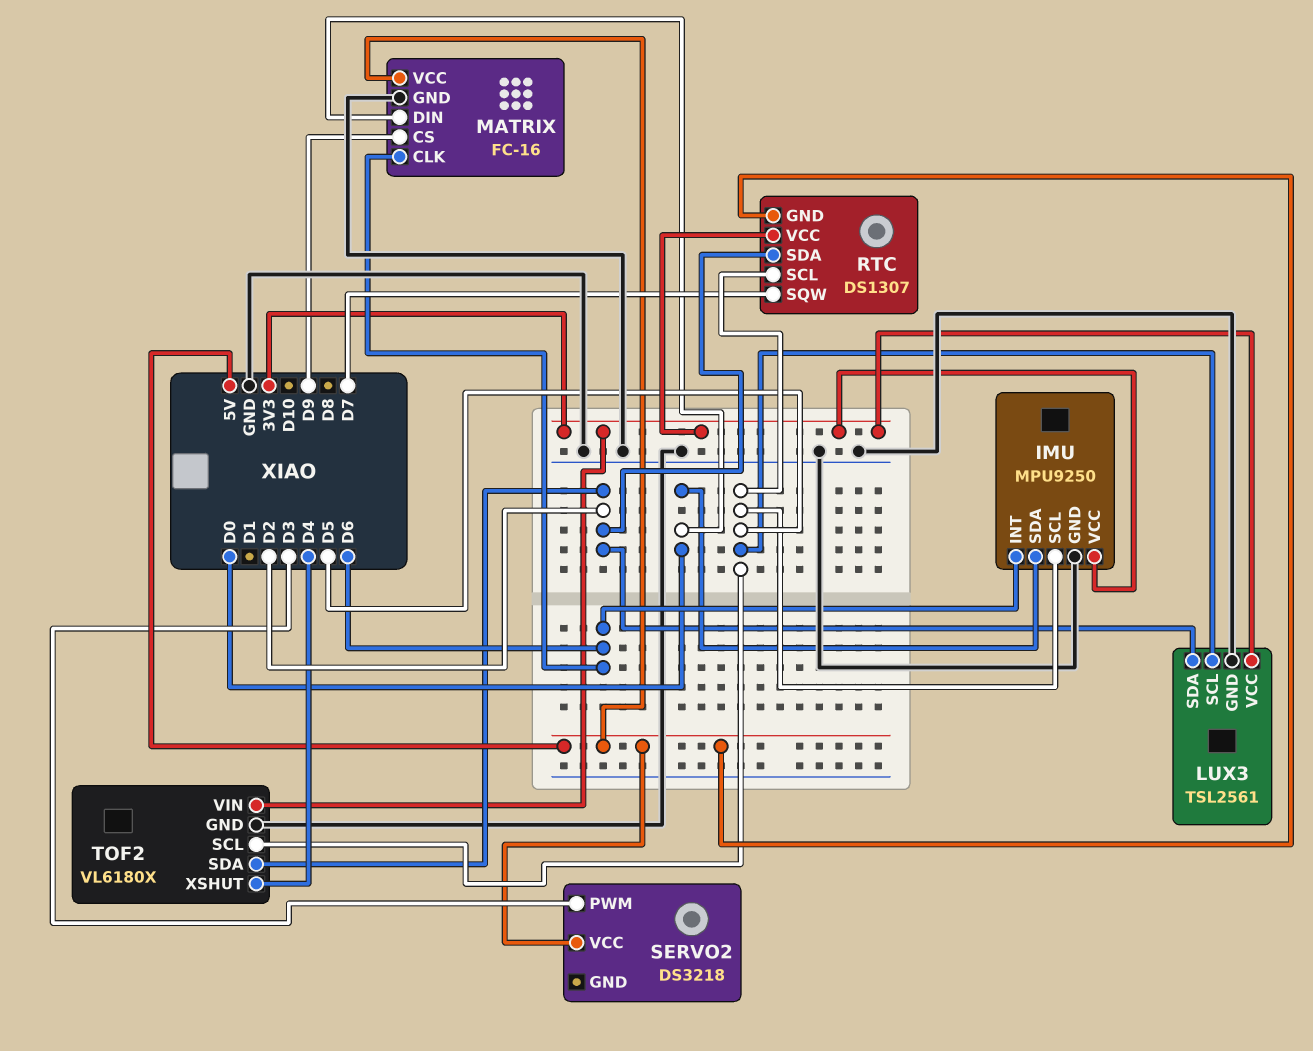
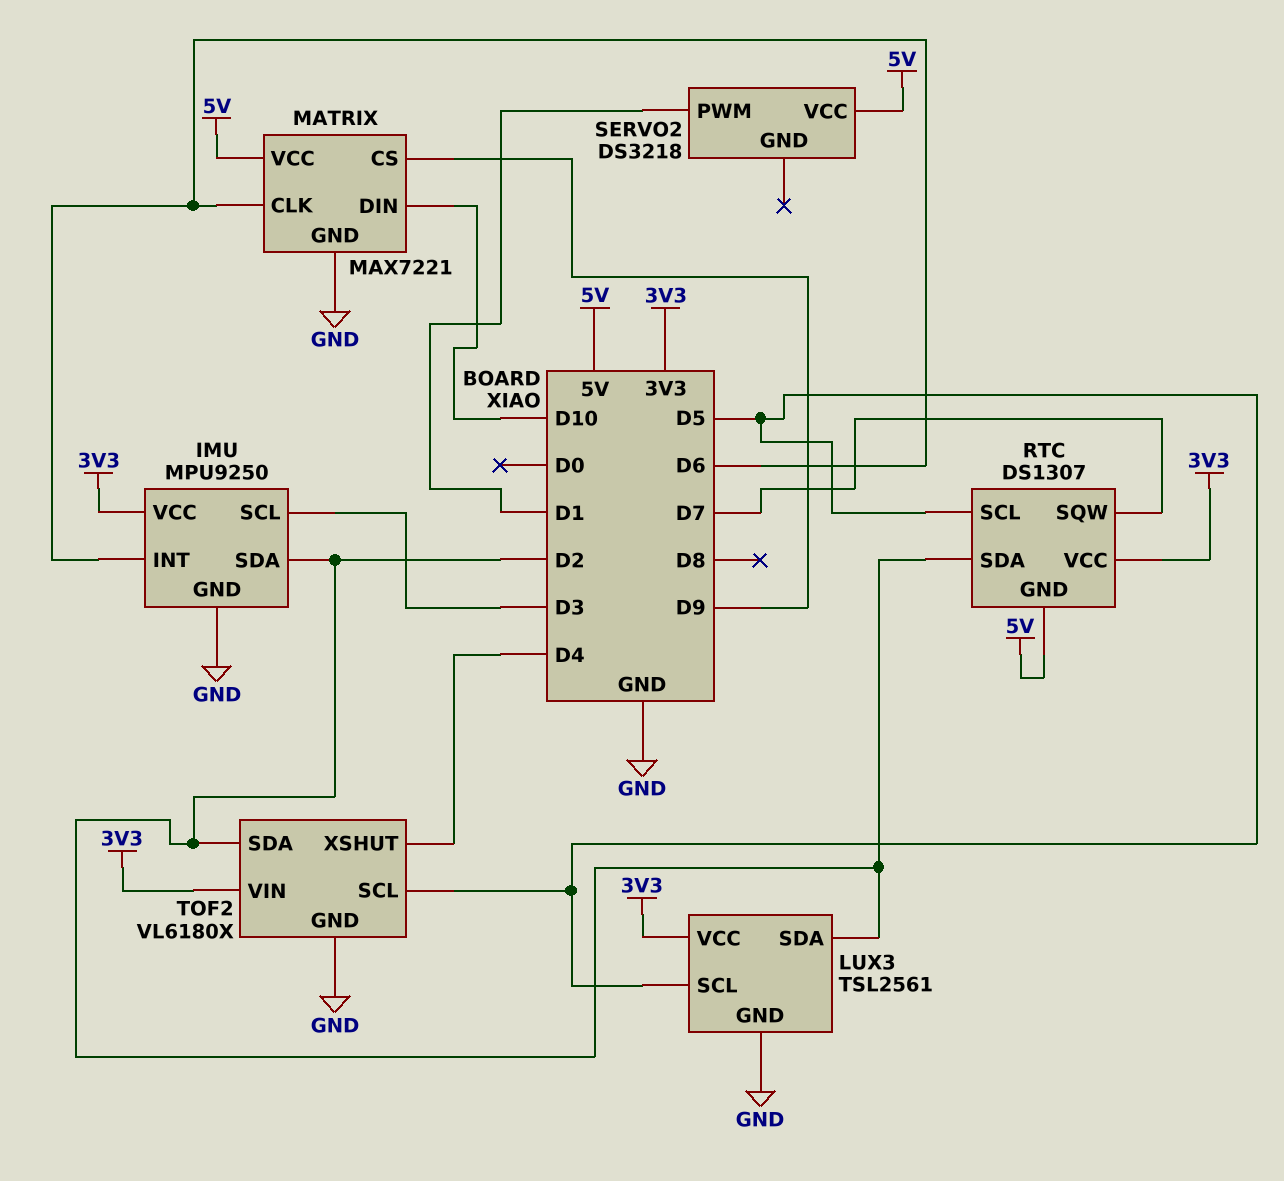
IMU pin SCL: D5 -> D3
IMU pin SDA: D0 -> D2
MATRIX: FC-16 -> MAX7221
MATRIX pin DIN: D0 -> D10
SERVO2 pin PWM: D3 -> D1

